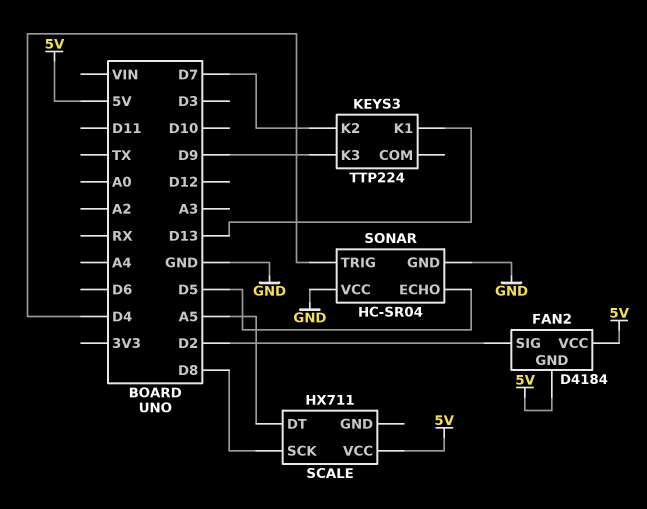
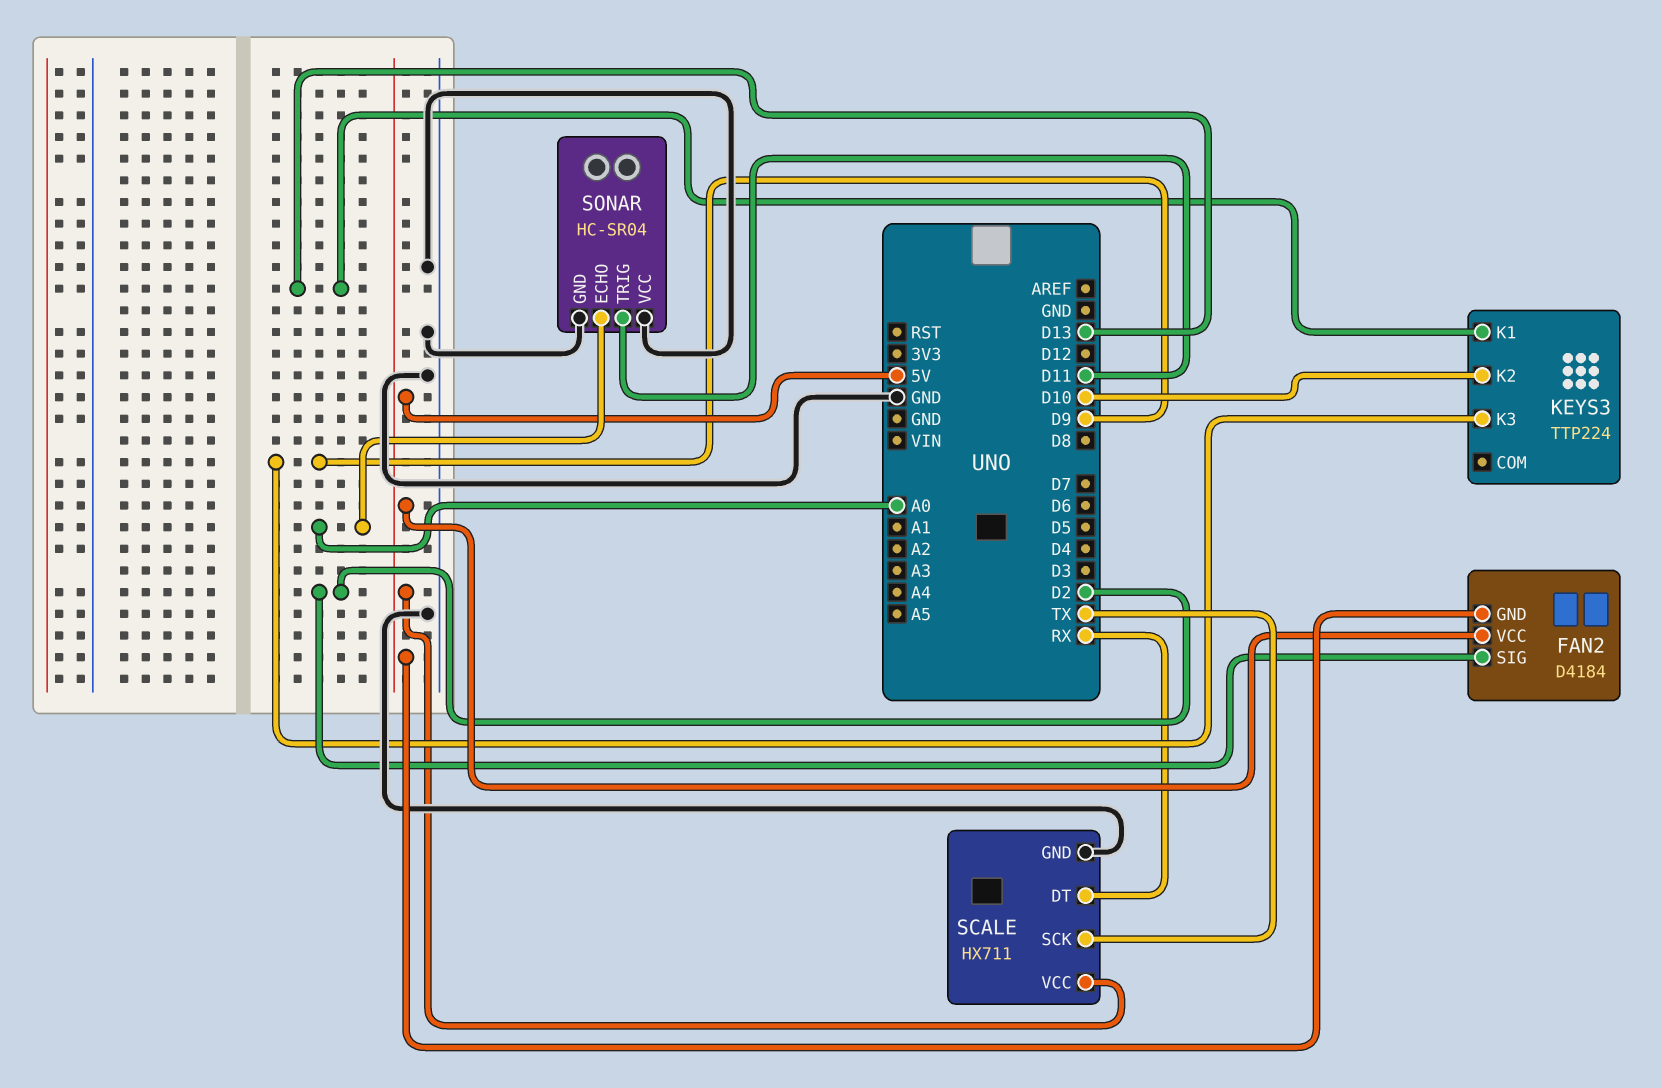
KEYS3 pin K2: D7 -> D10
SCALE pin DT: A5 -> RX
SCALE pin GND: none -> GND
SCALE pin SCK: D8 -> TX
SONAR pin ECHO: D5 -> A0
SONAR pin TRIG: D4 -> D11

